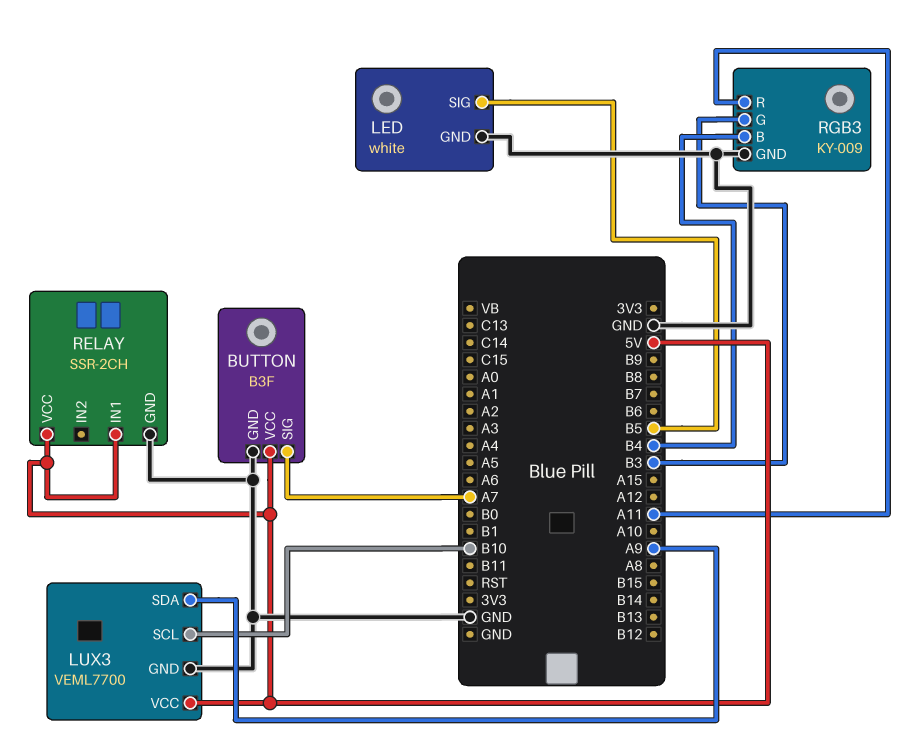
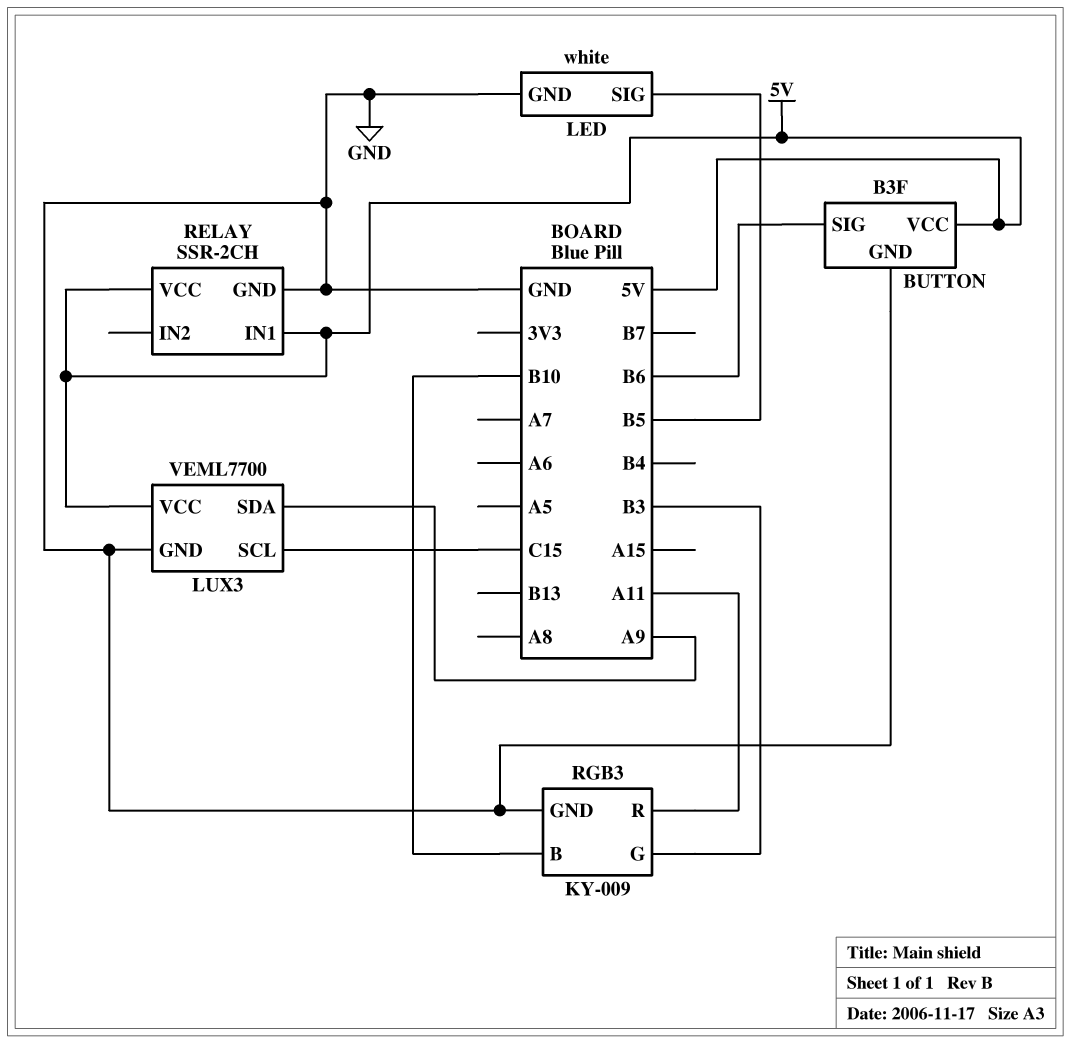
BUTTON pin SIG: A7 -> B6
LUX3 pin SCL: B10 -> C15
RGB3 pin B: B4 -> B10

